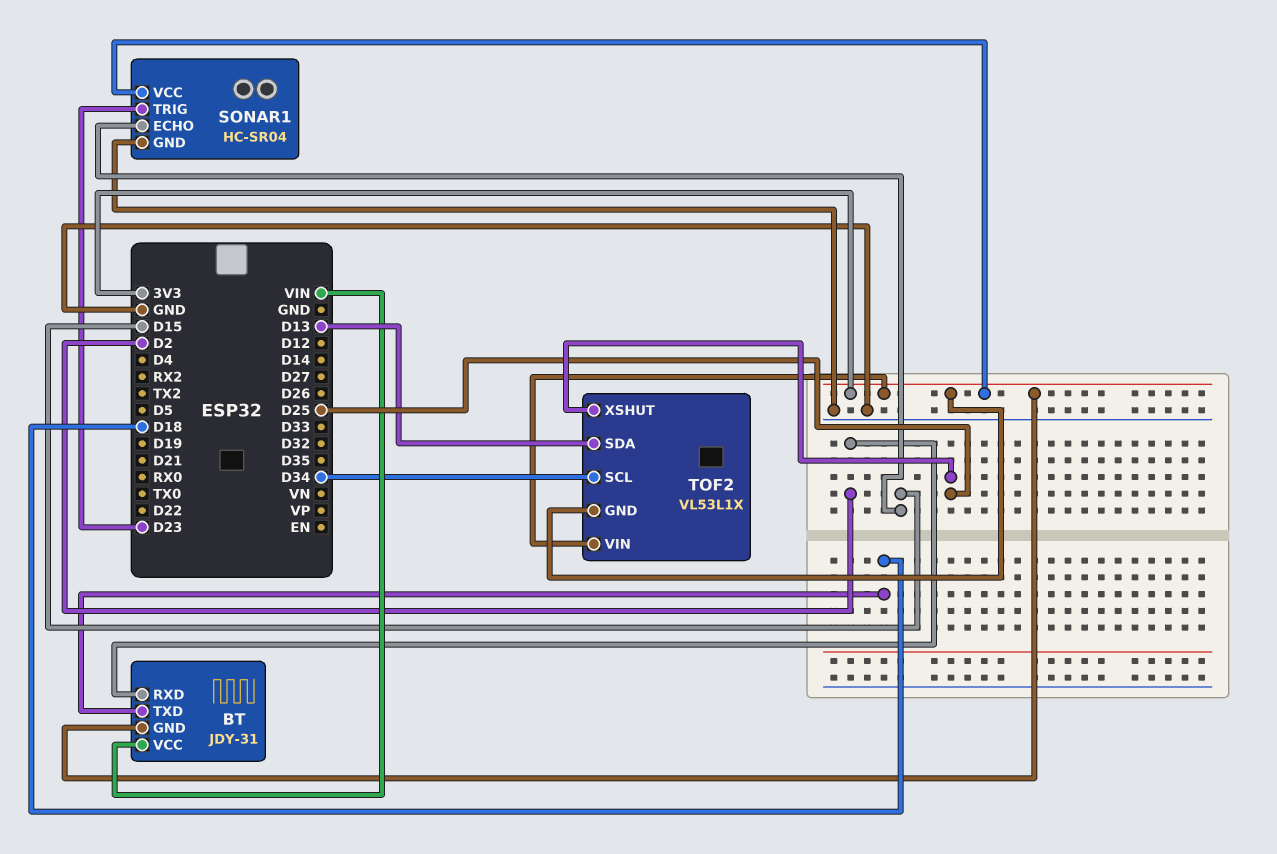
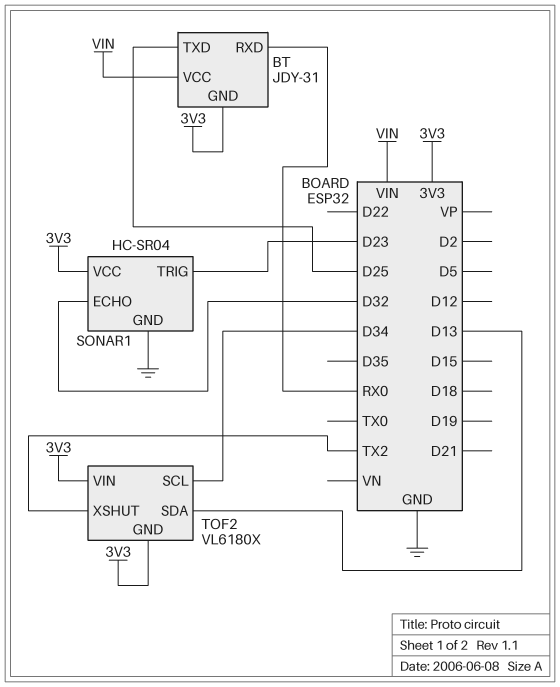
BT pin RXD: D2 -> RX0
BT pin TXD: D18 -> D25
SONAR1 pin ECHO: D15 -> D32
TOF2: VL53L1X -> VL6180X
TOF2 pin XSHUT: D25 -> TX2

